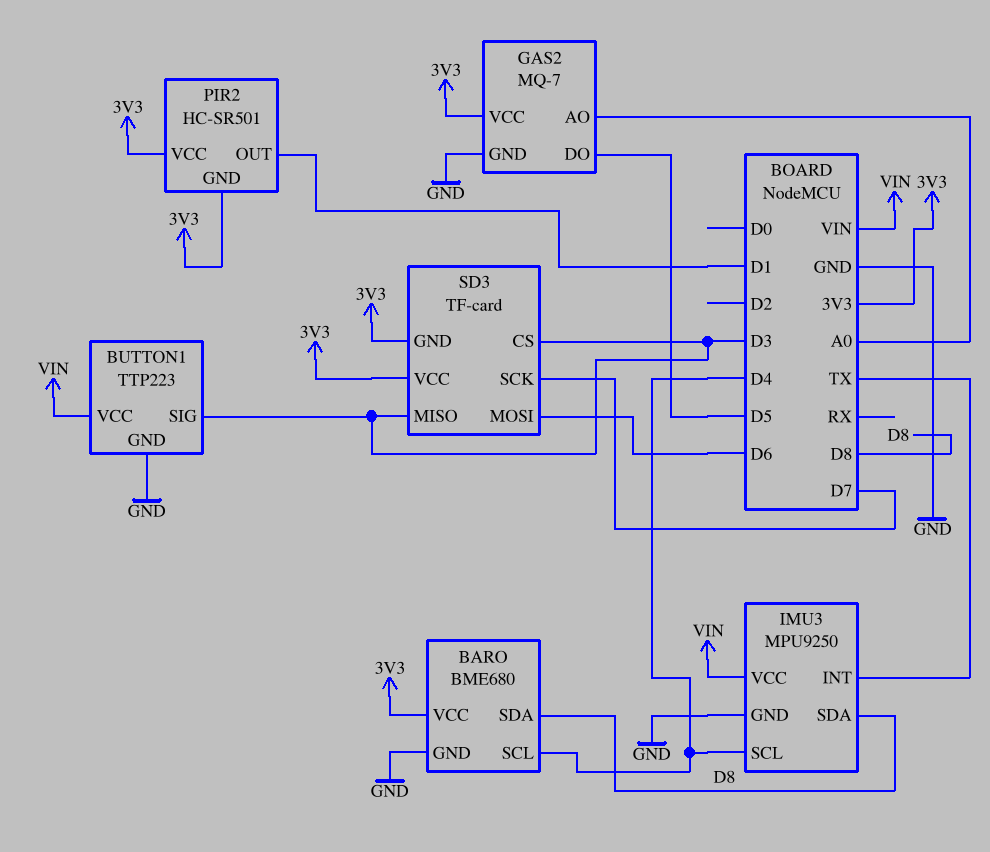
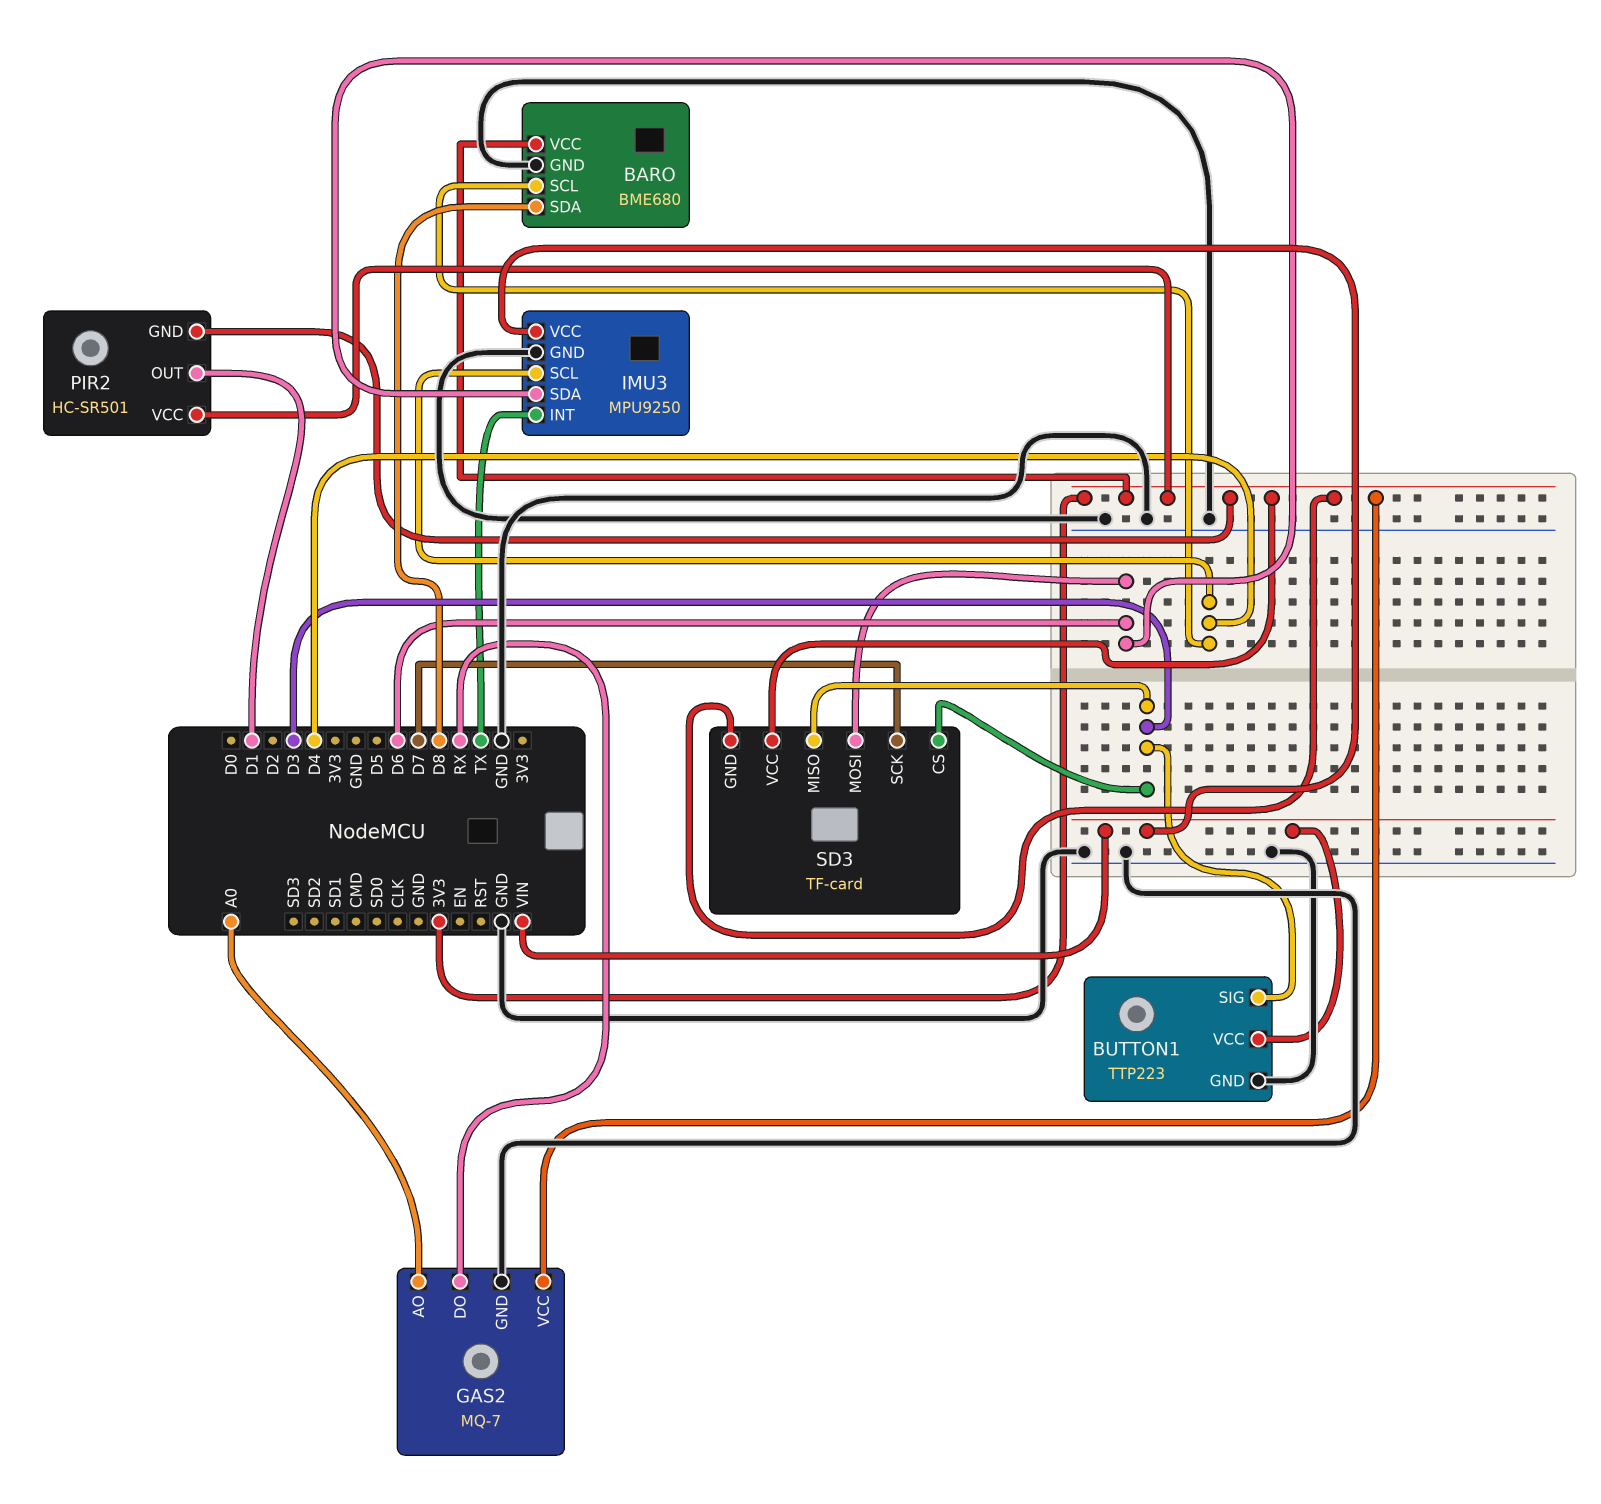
GAS2 pin DO: D5 -> RX
IMU3 pin SDA: D8 -> D6

